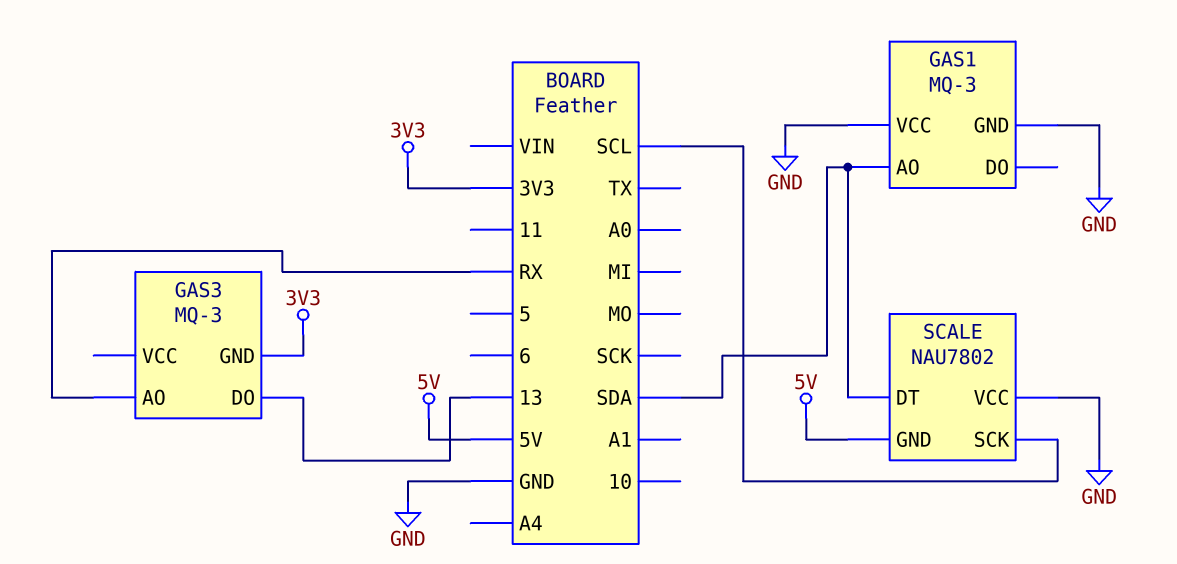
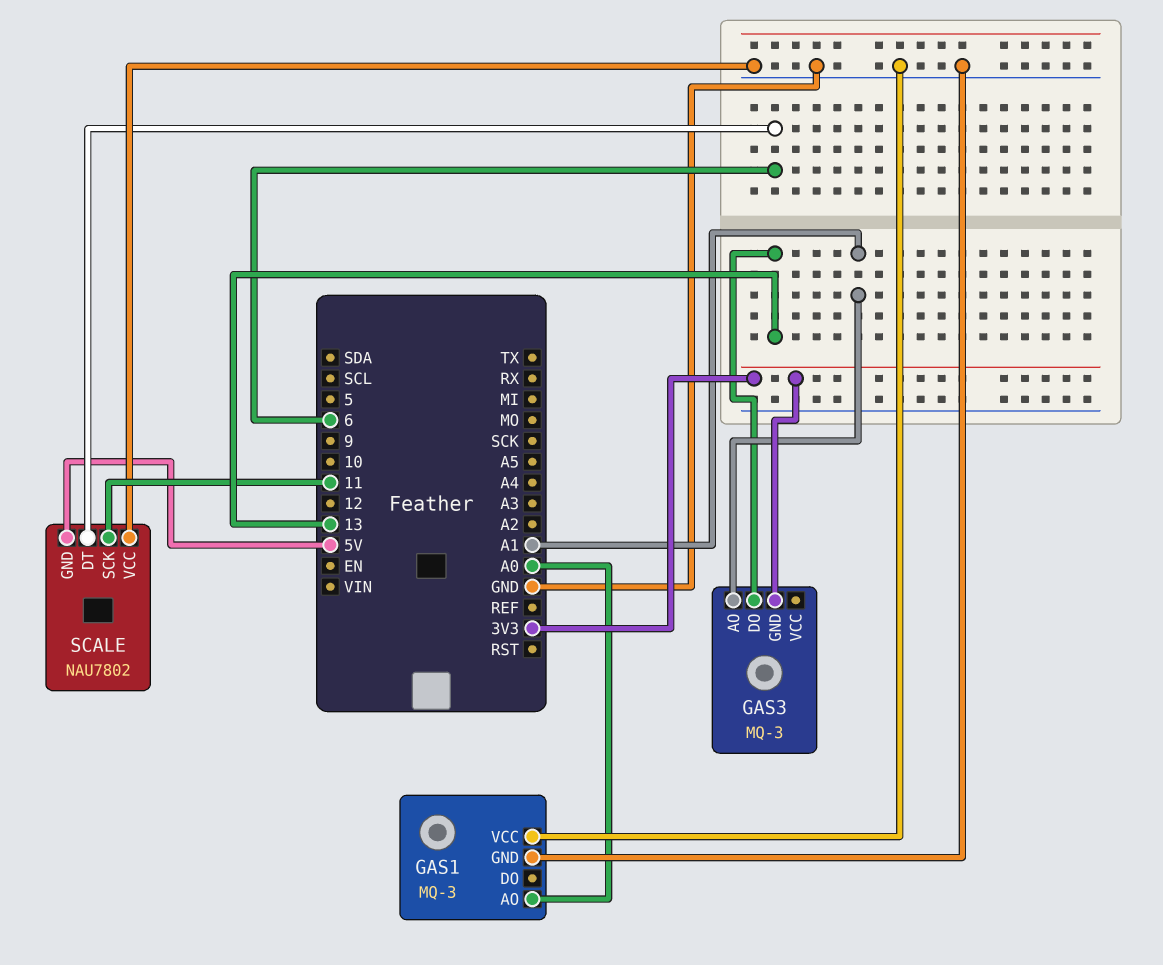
GAS1 pin AO: SDA -> A0
GAS3 pin AO: RX -> A1
SCALE pin DT: SDA -> 6
SCALE pin SCK: SCL -> 11

